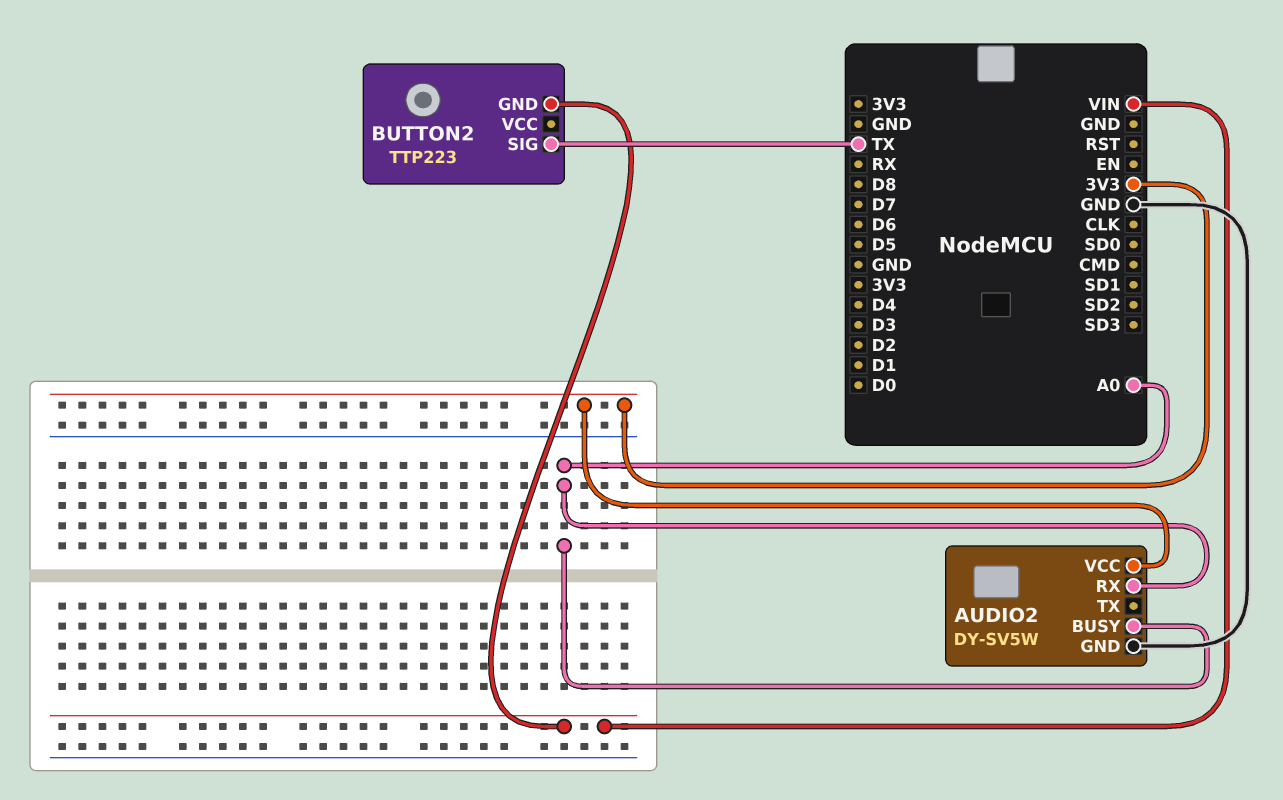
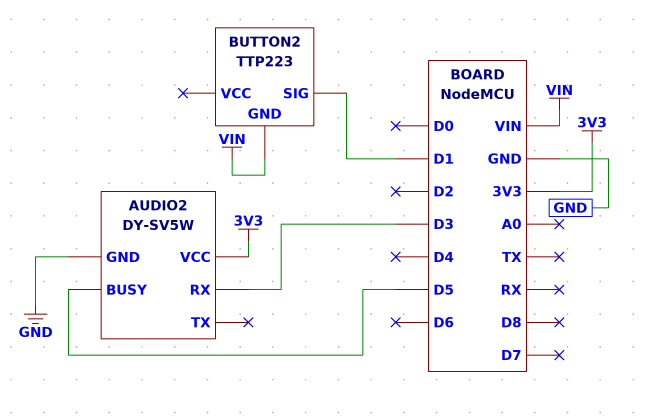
AUDIO2 pin BUSY: A0 -> D5
AUDIO2 pin RX: A0 -> D3
BUTTON2 pin SIG: TX -> D1

